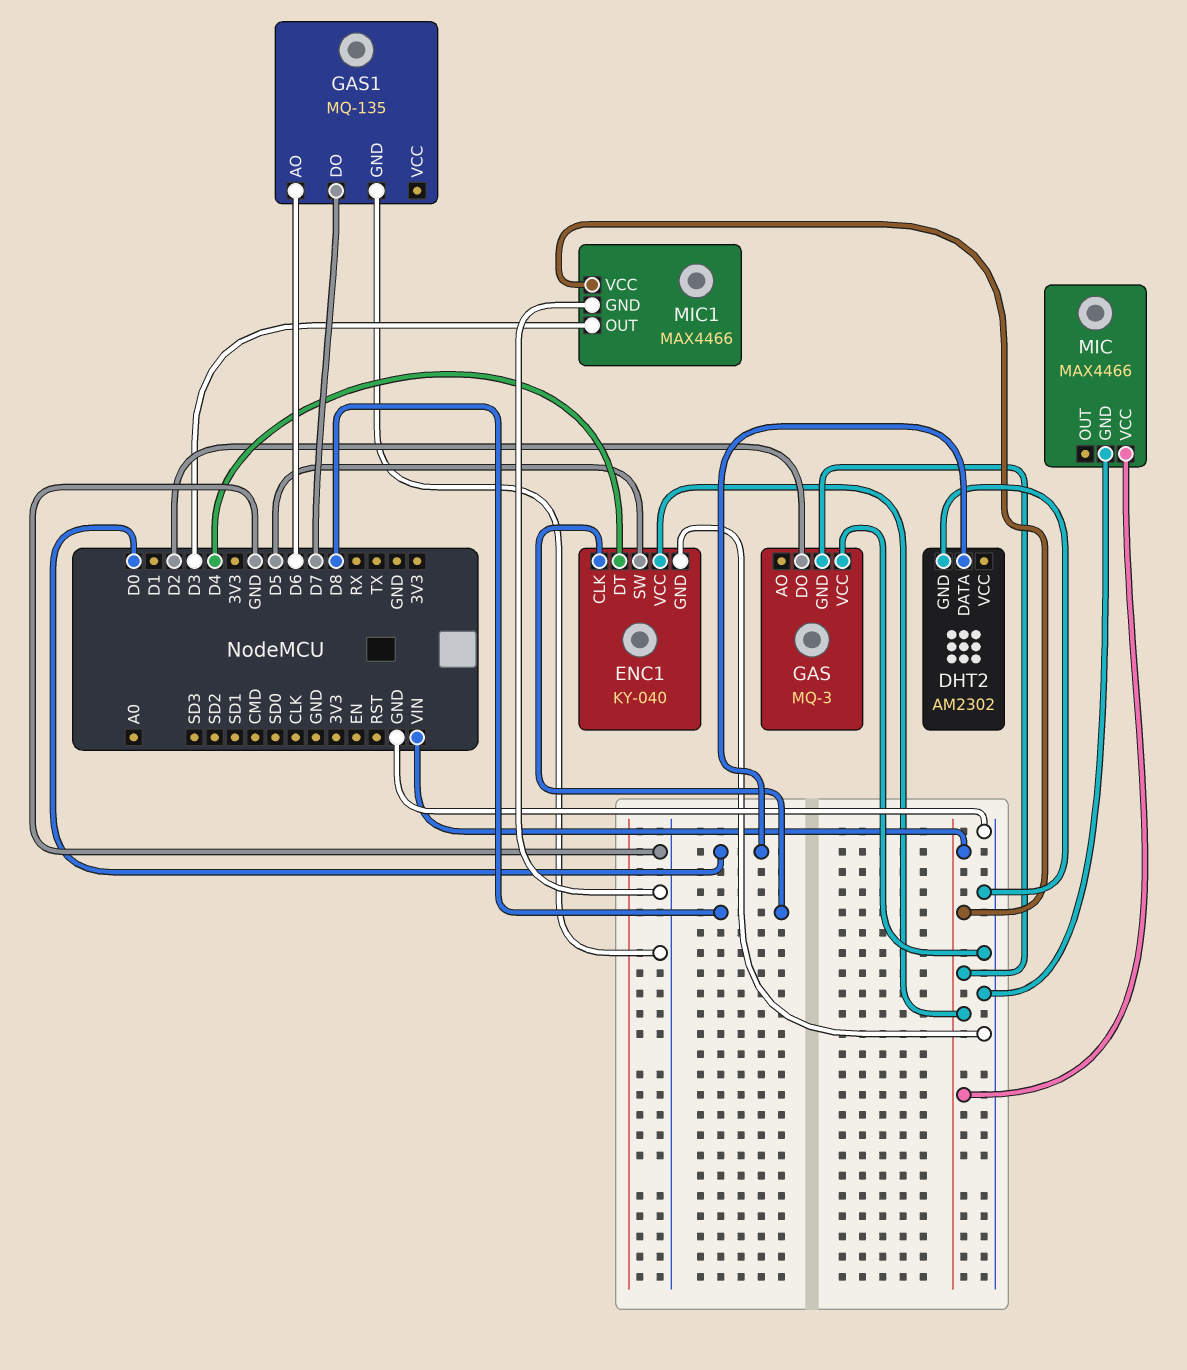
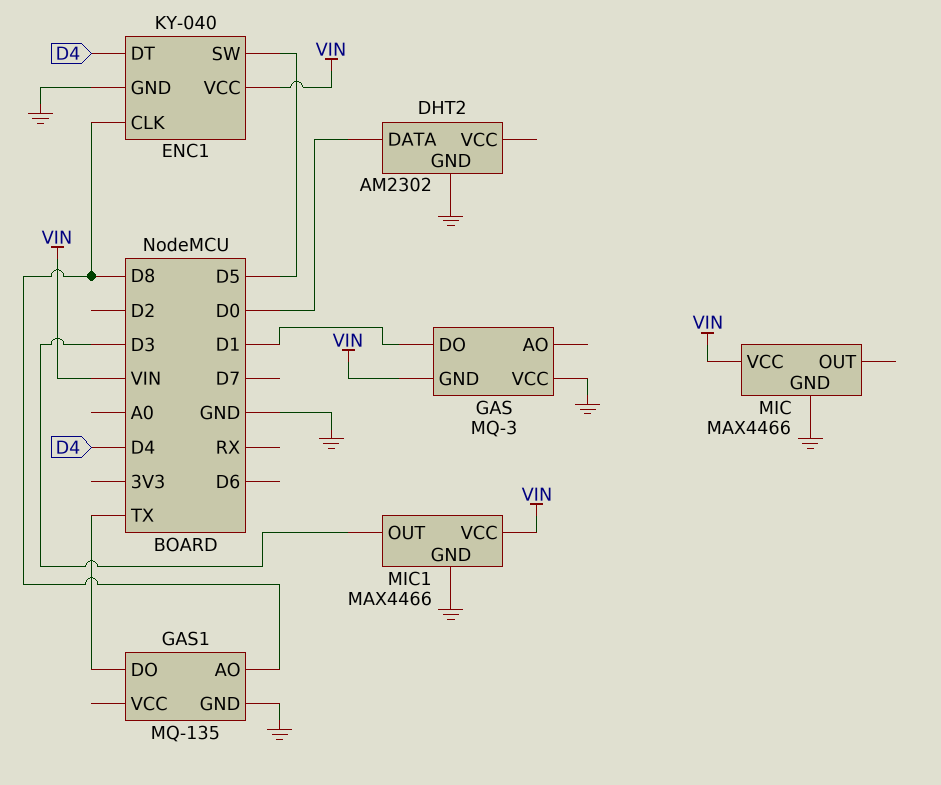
GAS pin DO: D2 -> D1
GAS1 pin AO: D6 -> D8
GAS1 pin DO: D7 -> TX

